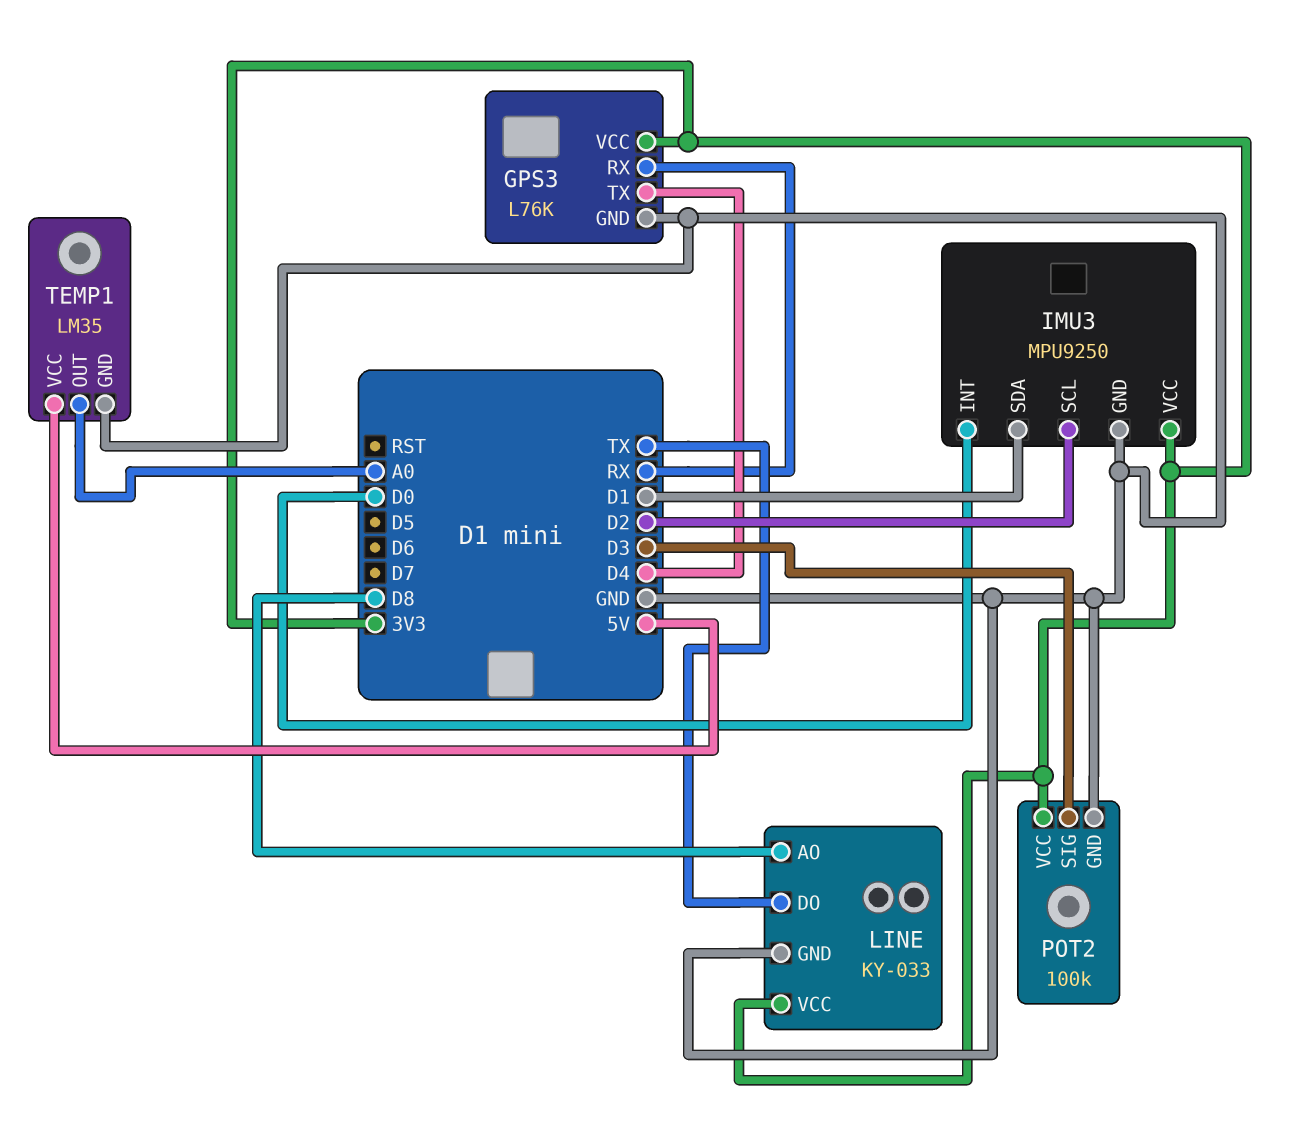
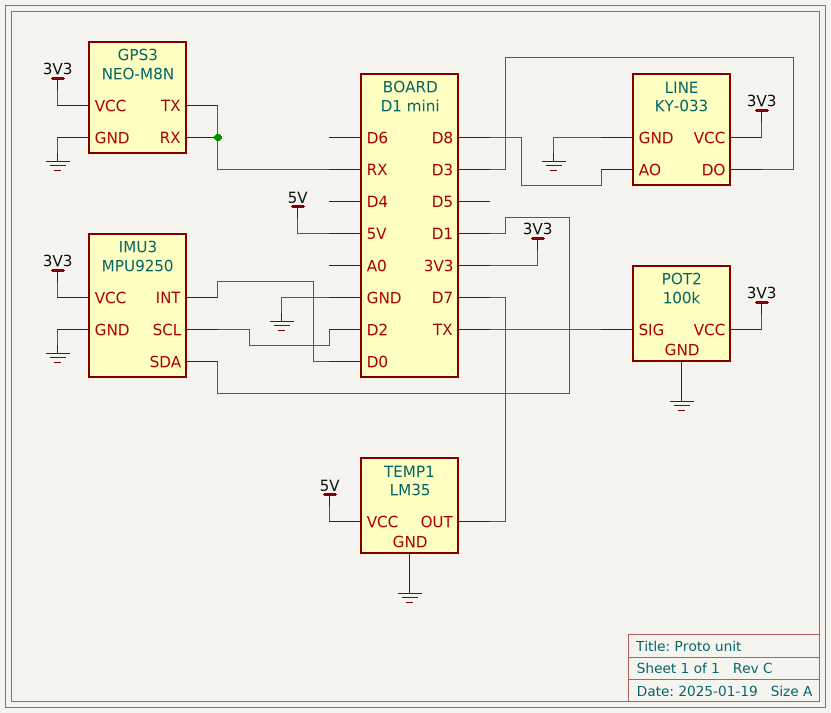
GPS3: L76K -> NEO-M8N
GPS3 pin TX: D4 -> RX
LINE pin DO: TX -> D3
POT2 pin SIG: D3 -> TX
TEMP1 pin OUT: A0 -> D7

